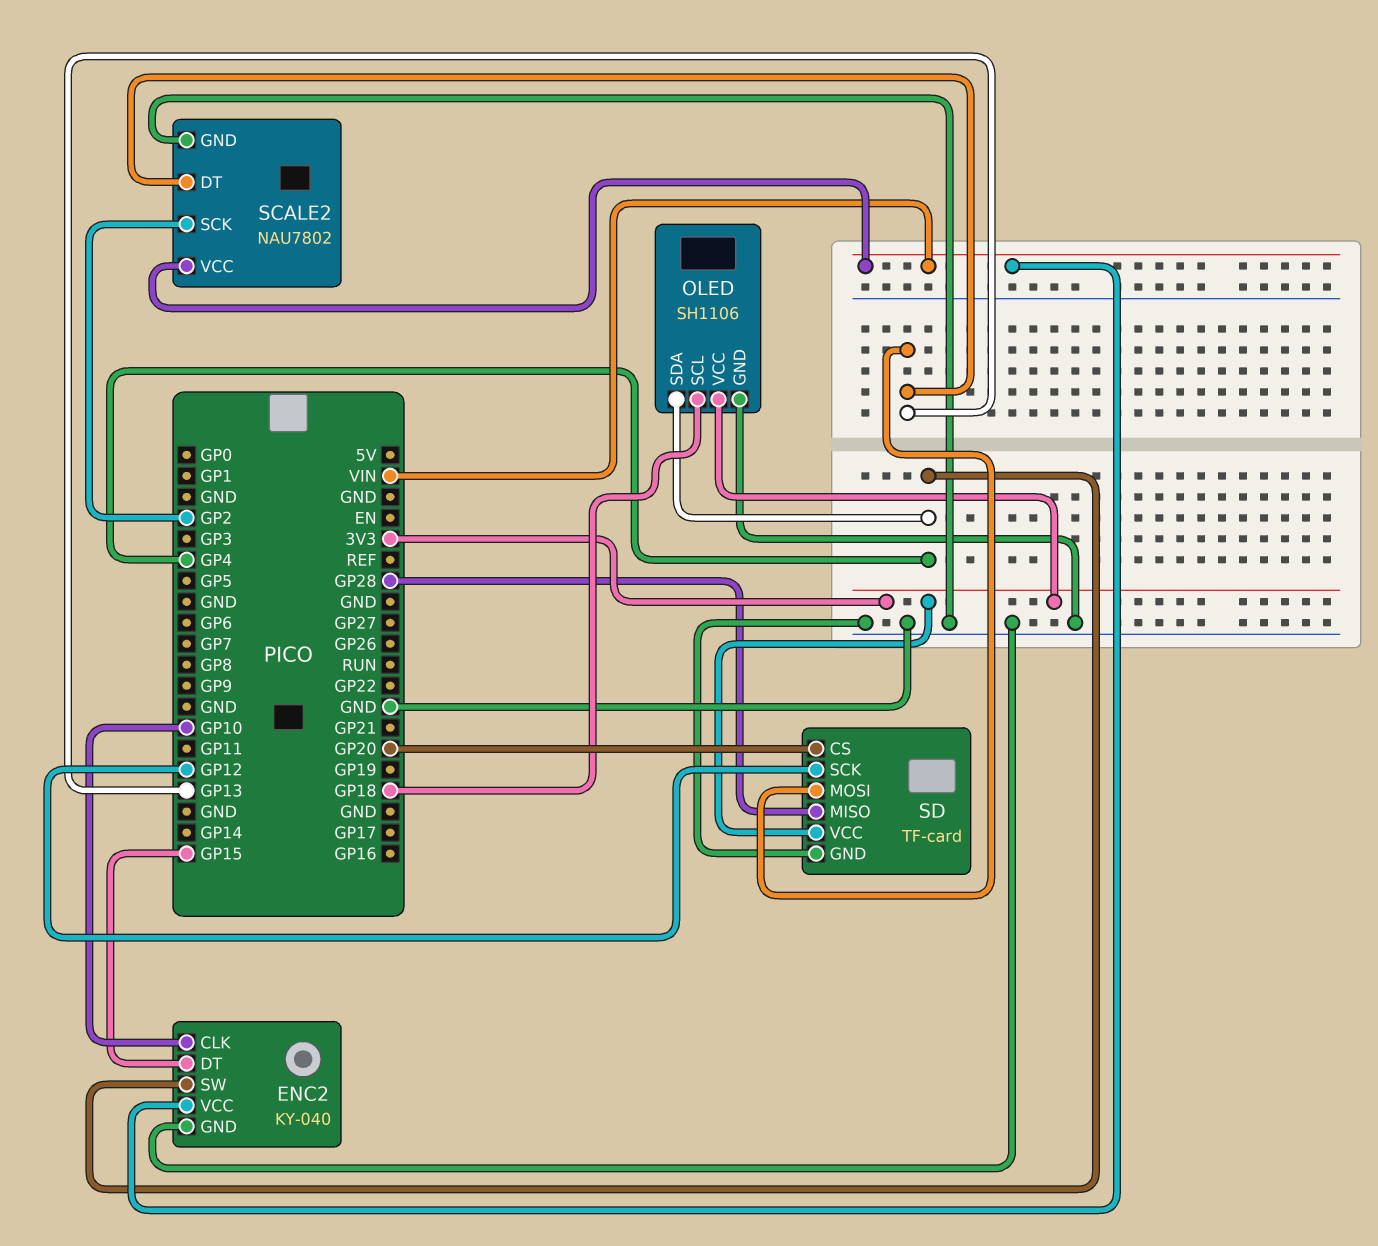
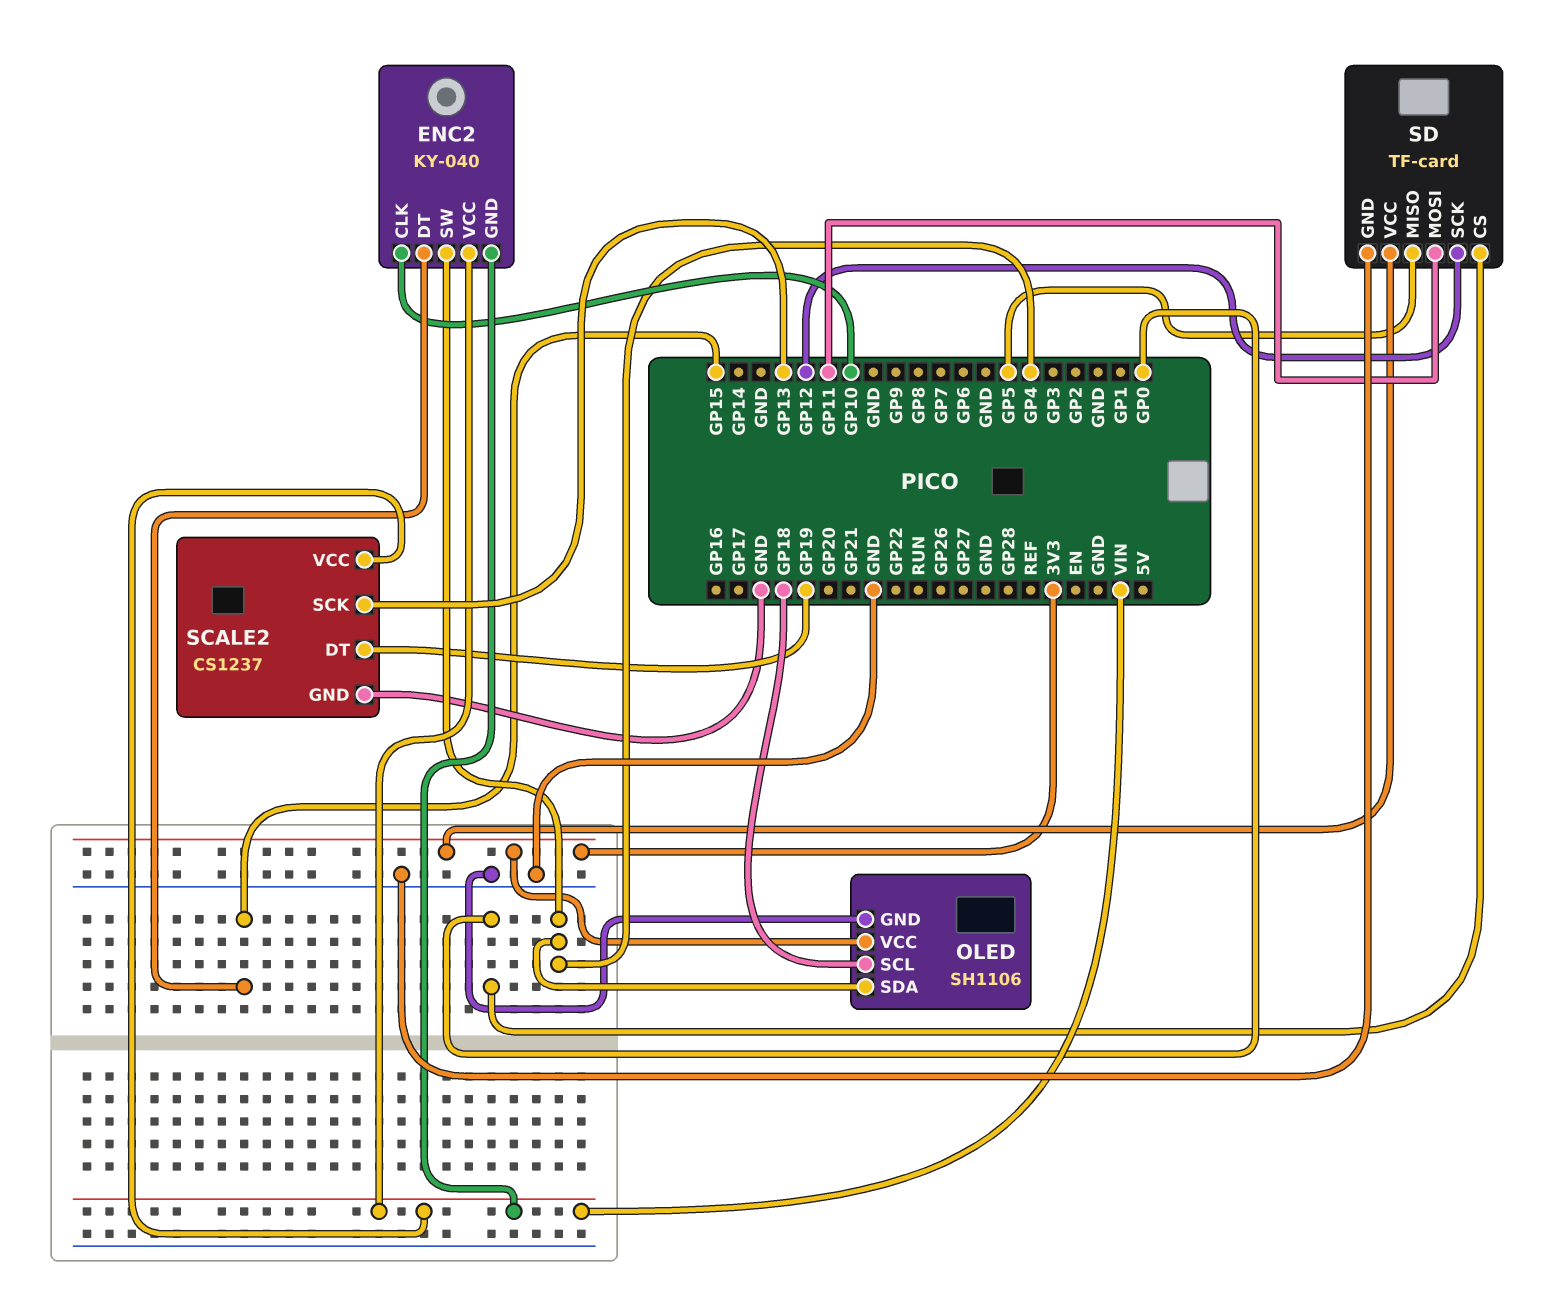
ENC2 pin GND: GND -> VIN
SCALE2: NAU7802 -> CS1237
SCALE2 pin DT: GP13 -> GP19
SCALE2 pin SCK: GP2 -> GP13
SD pin CS: GP20 -> GP0
SD pin MISO: GP28 -> GP5
SD pin MOSI: GP13 -> GP11

